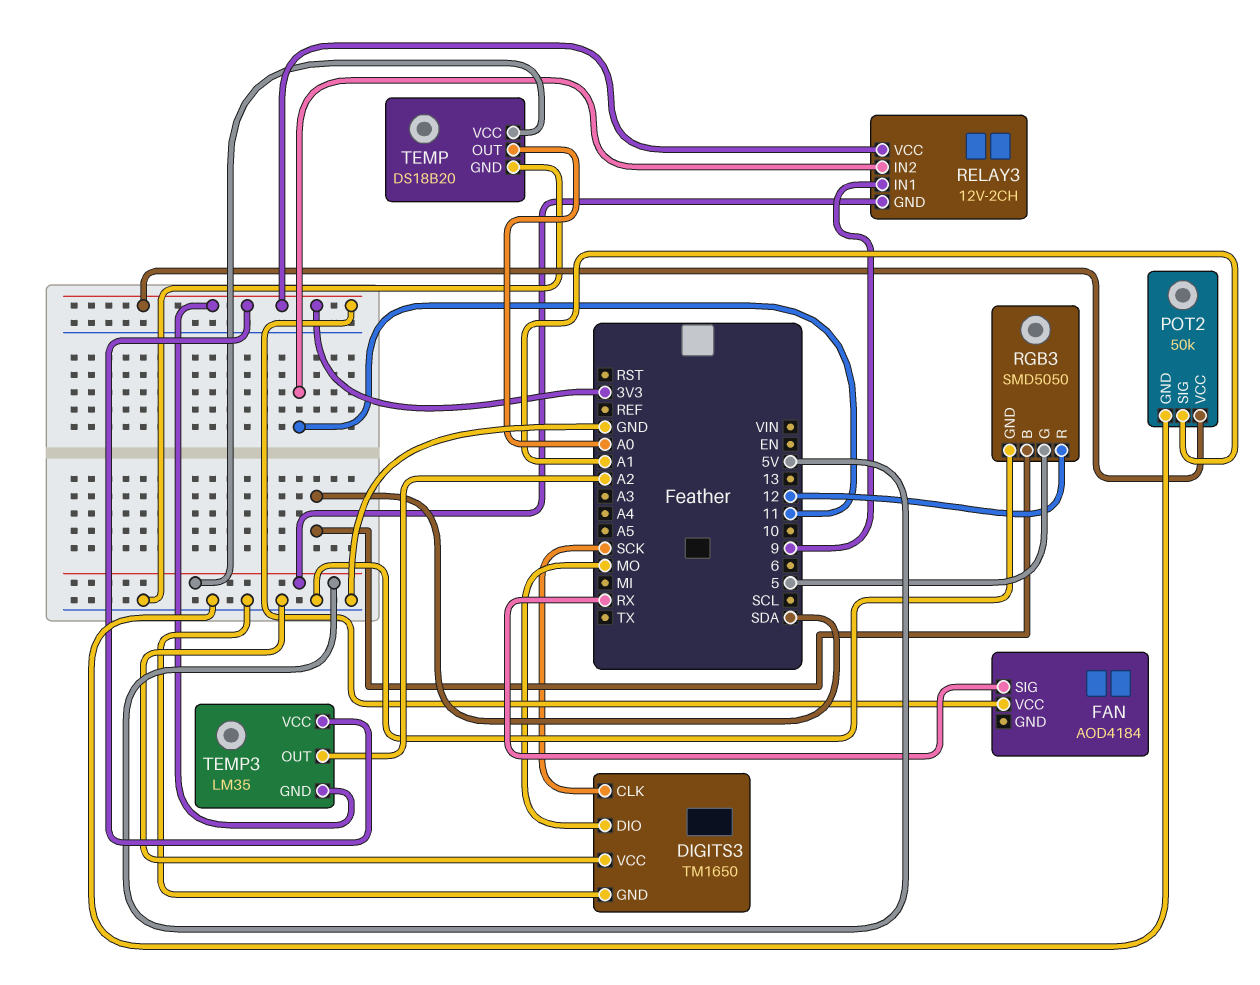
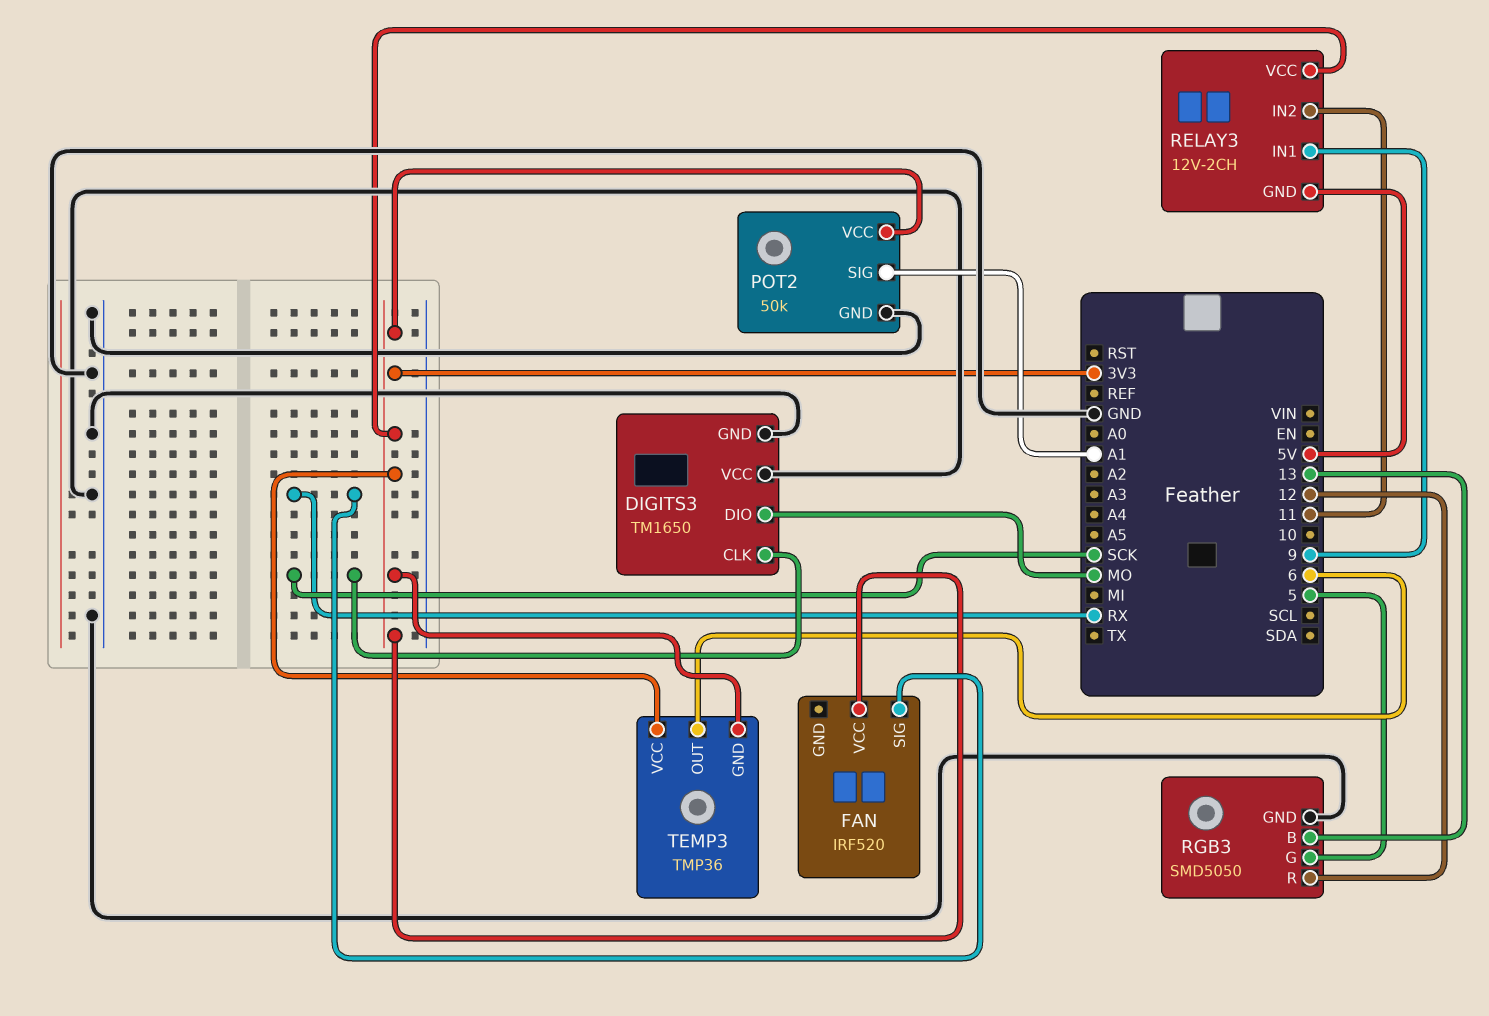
FAN: AOD4184 -> IRF520
RGB3 pin B: SDA -> 13
TEMP: DS18B20 -> none
TEMP pin GND: GND -> none
TEMP pin OUT: A0 -> none
TEMP pin VCC: 5V -> none
TEMP3: LM35 -> TMP36
TEMP3 pin OUT: A2 -> 6

